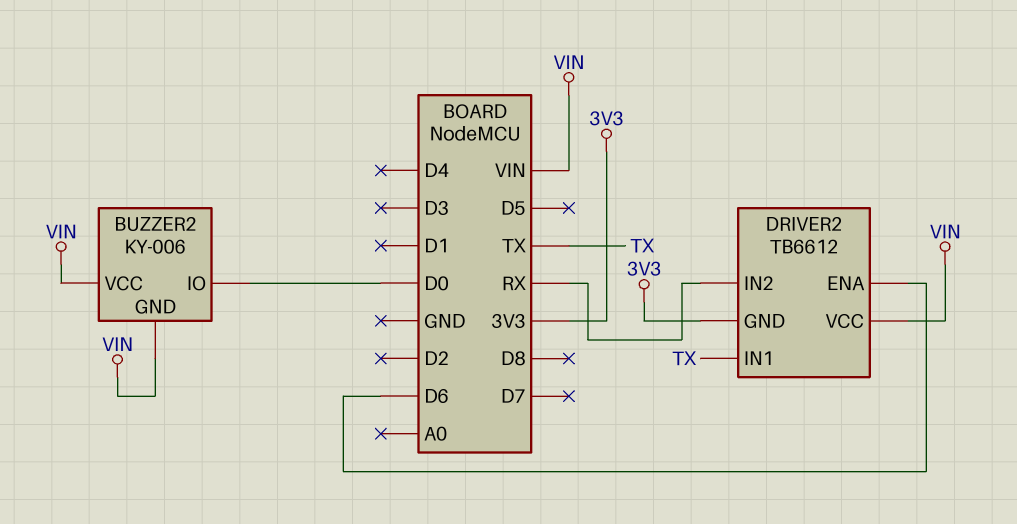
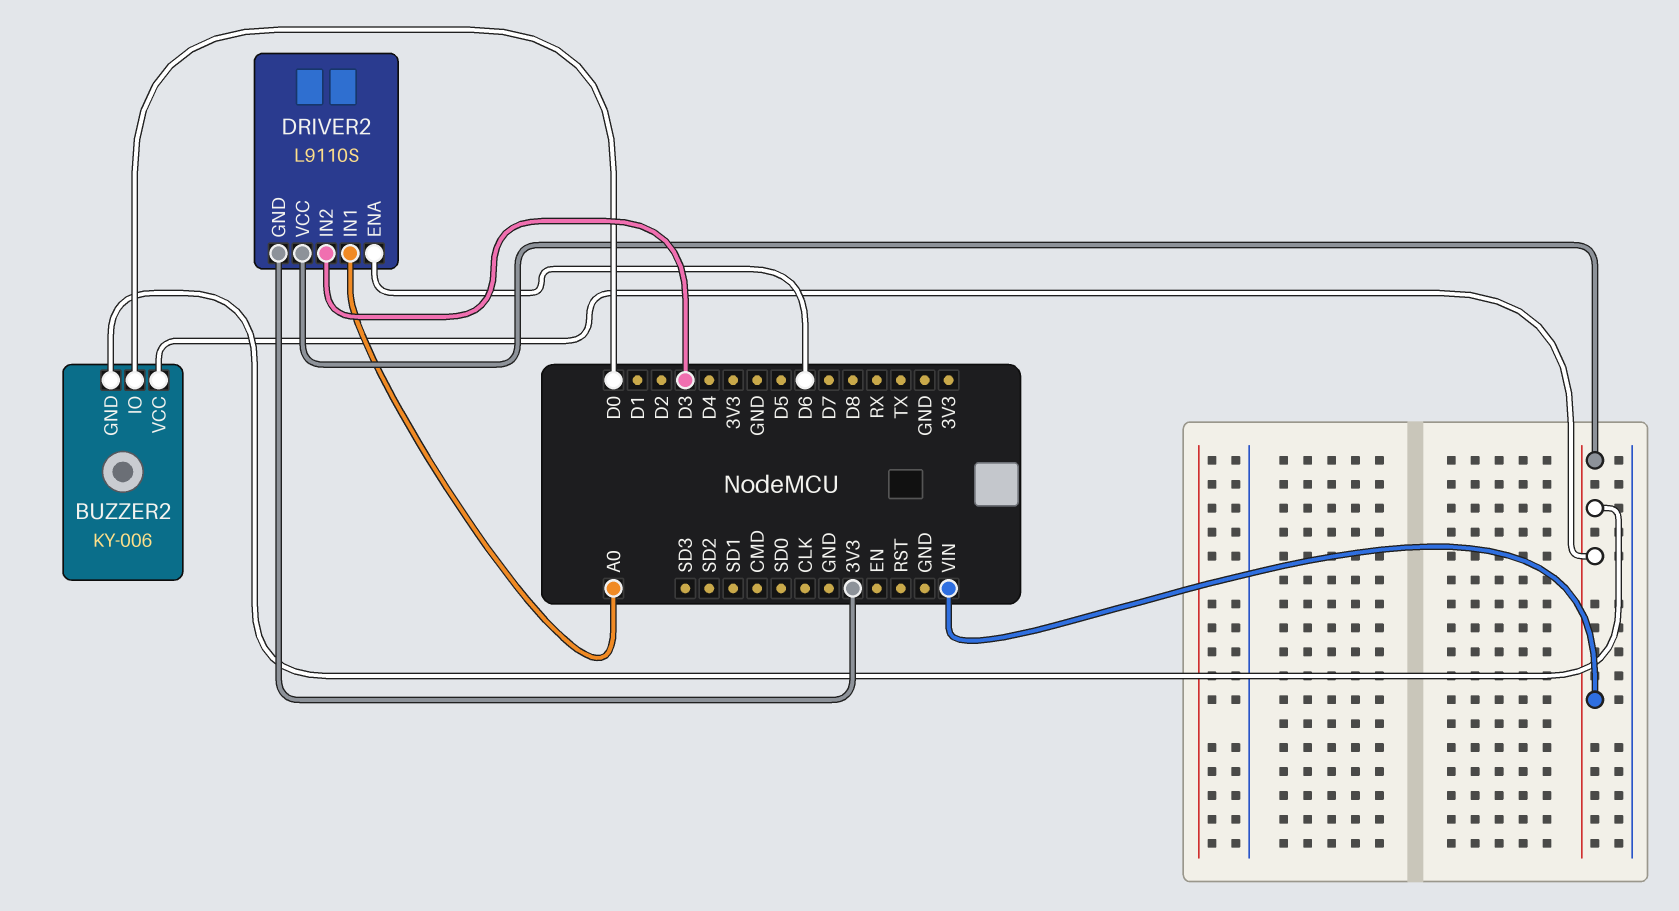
DRIVER2: TB6612 -> L9110S
DRIVER2 pin IN1: TX -> A0
DRIVER2 pin IN2: RX -> D3

